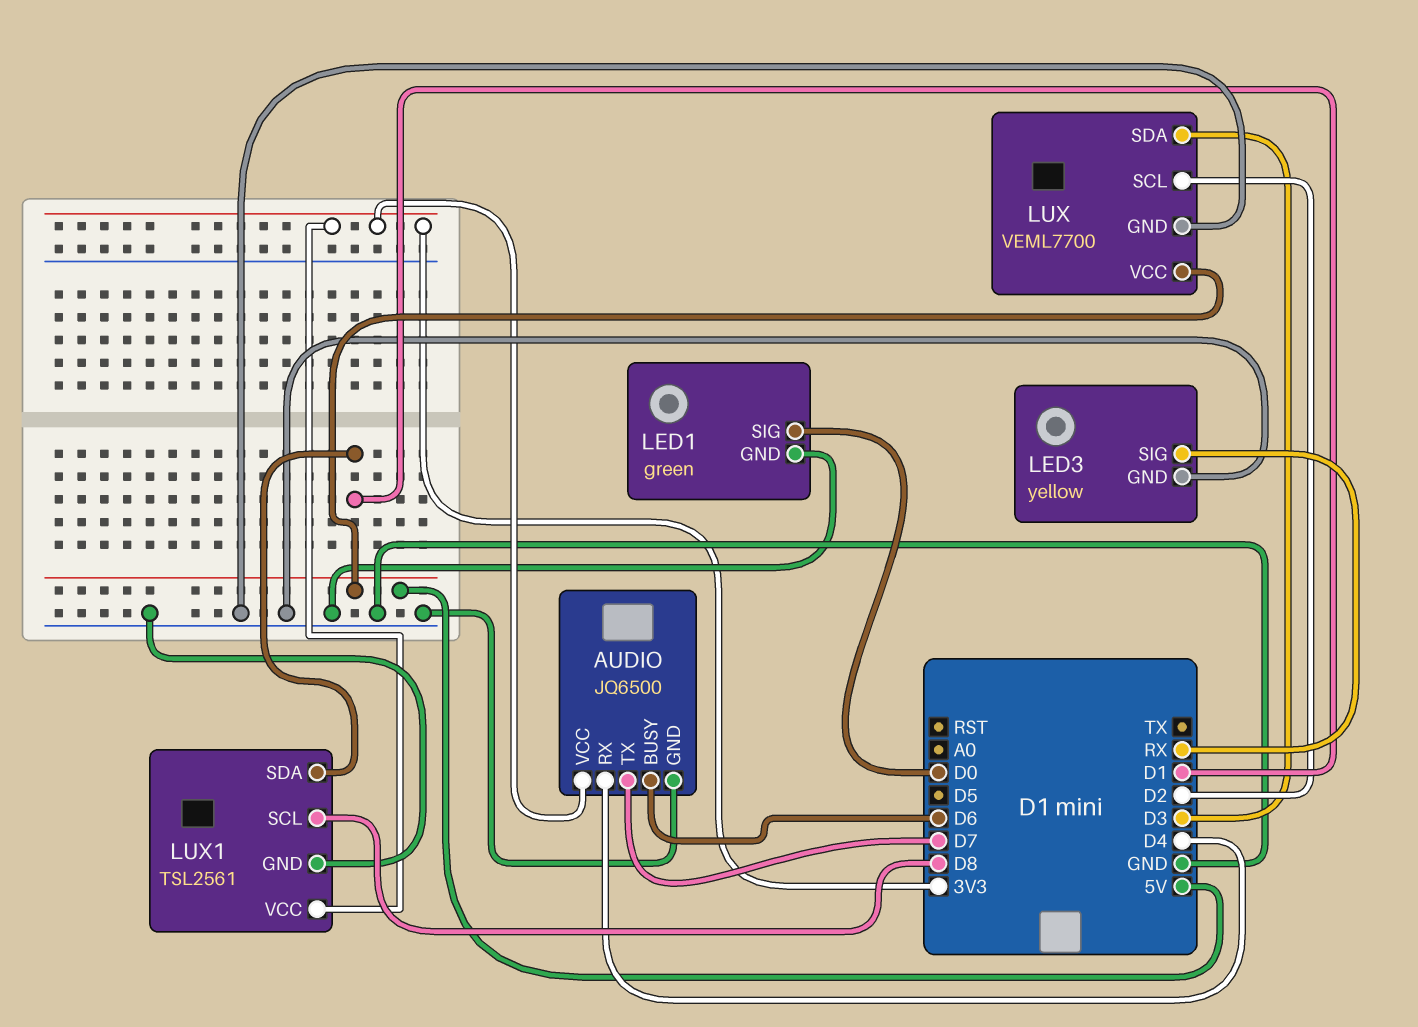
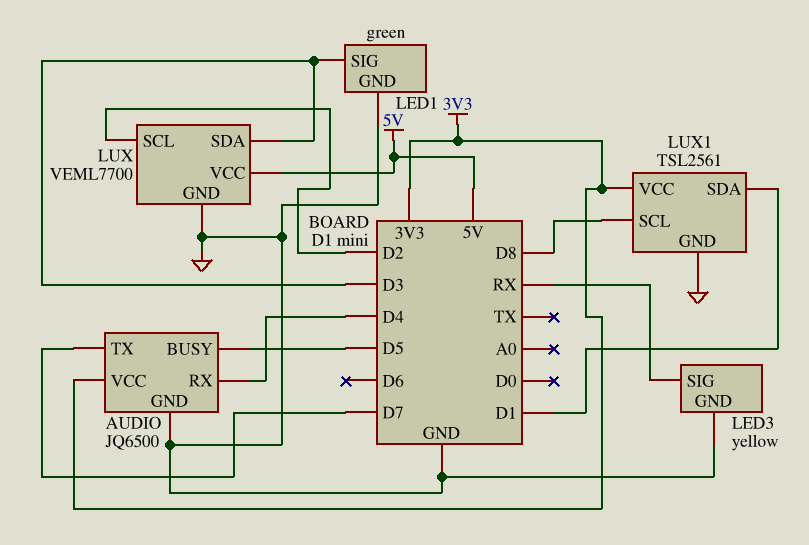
AUDIO pin BUSY: D6 -> D5
LED1 pin SIG: D0 -> D3

